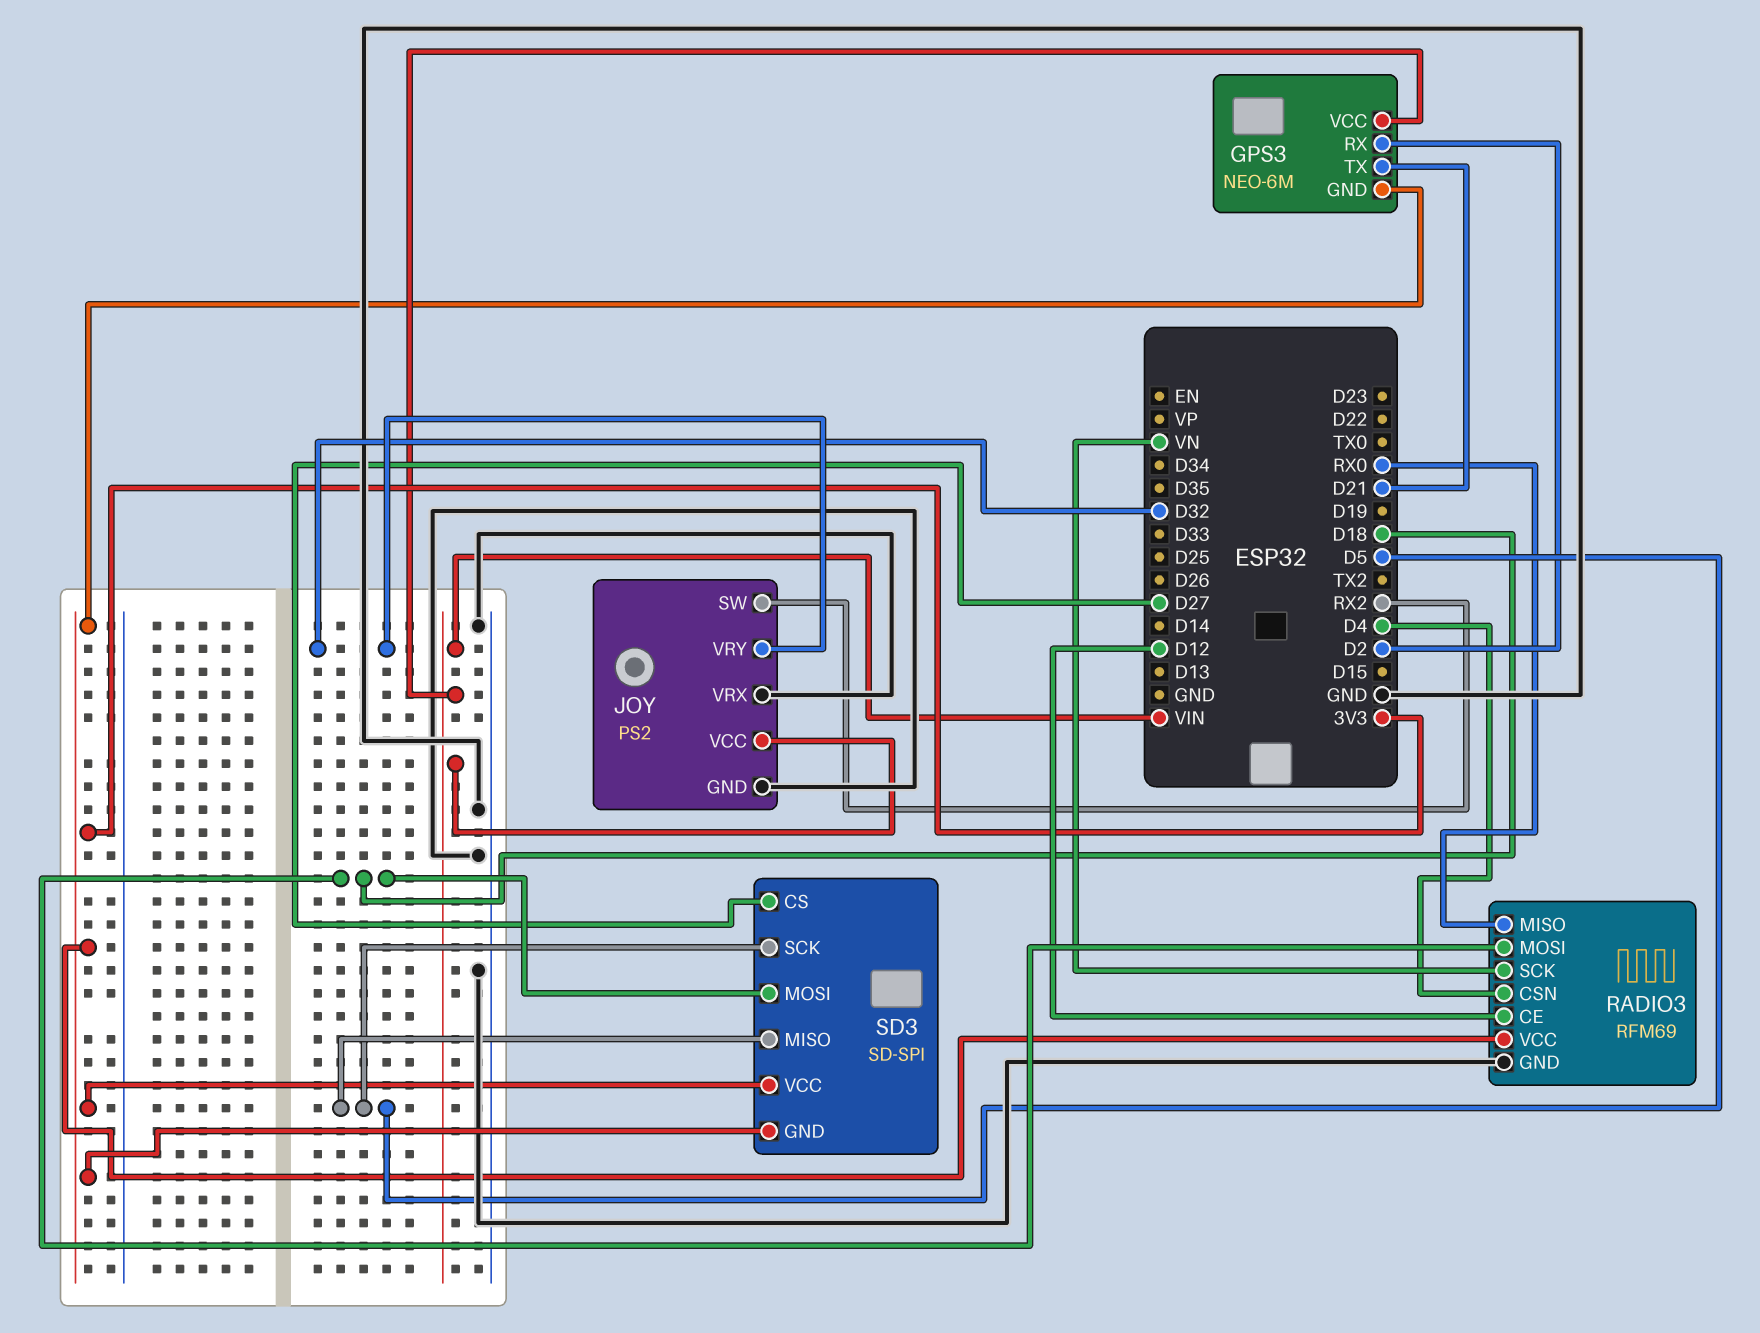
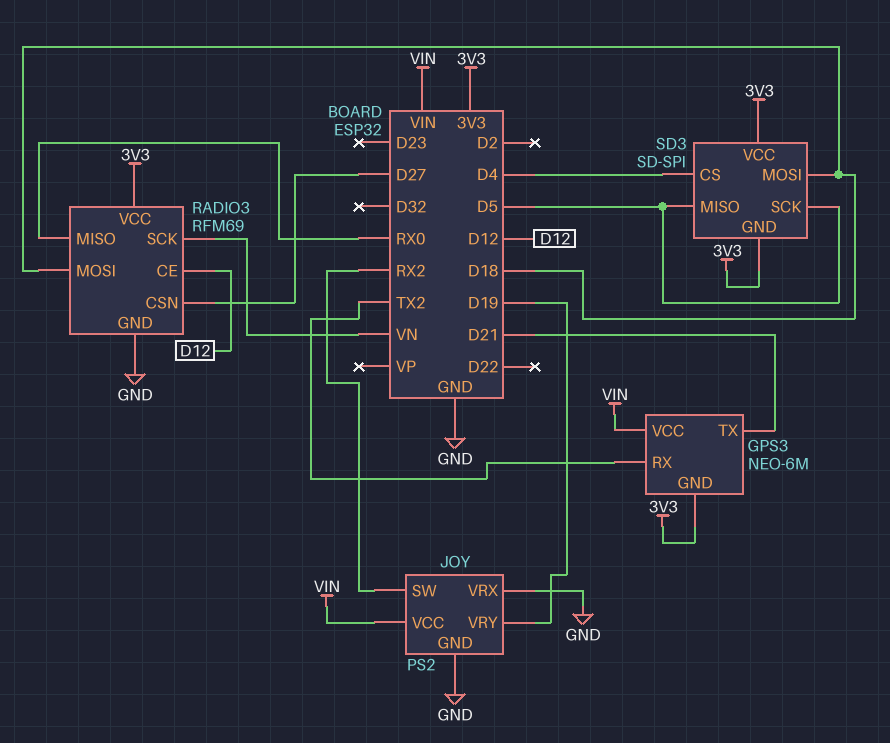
GPS3 pin RX: D2 -> TX2
JOY pin VRY: D32 -> D19
RADIO3 pin CSN: D4 -> D27
SD3 pin CS: D27 -> D4

